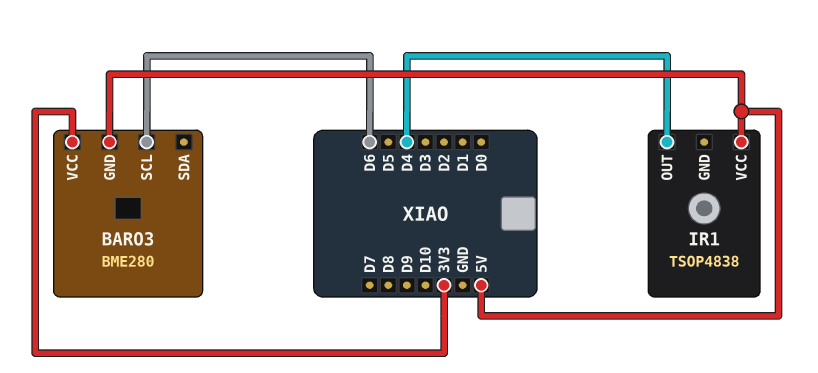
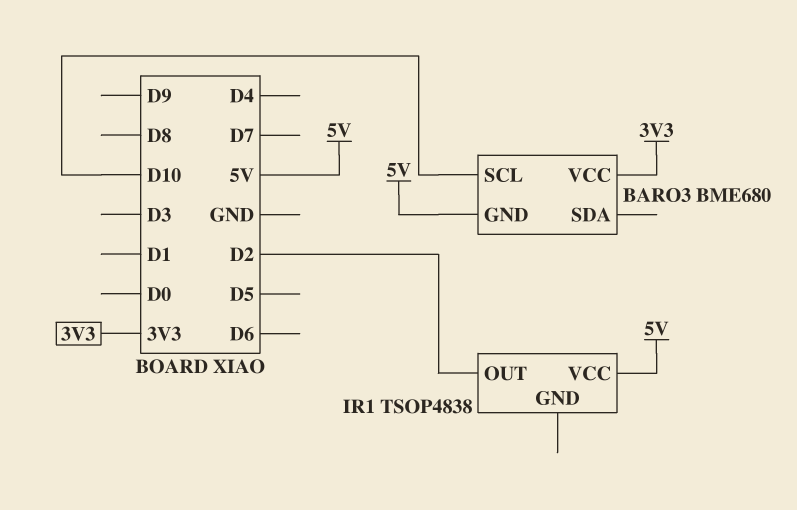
BARO3: BME280 -> BME680
BARO3 pin SCL: D6 -> D10
IR1 pin OUT: D4 -> D2

